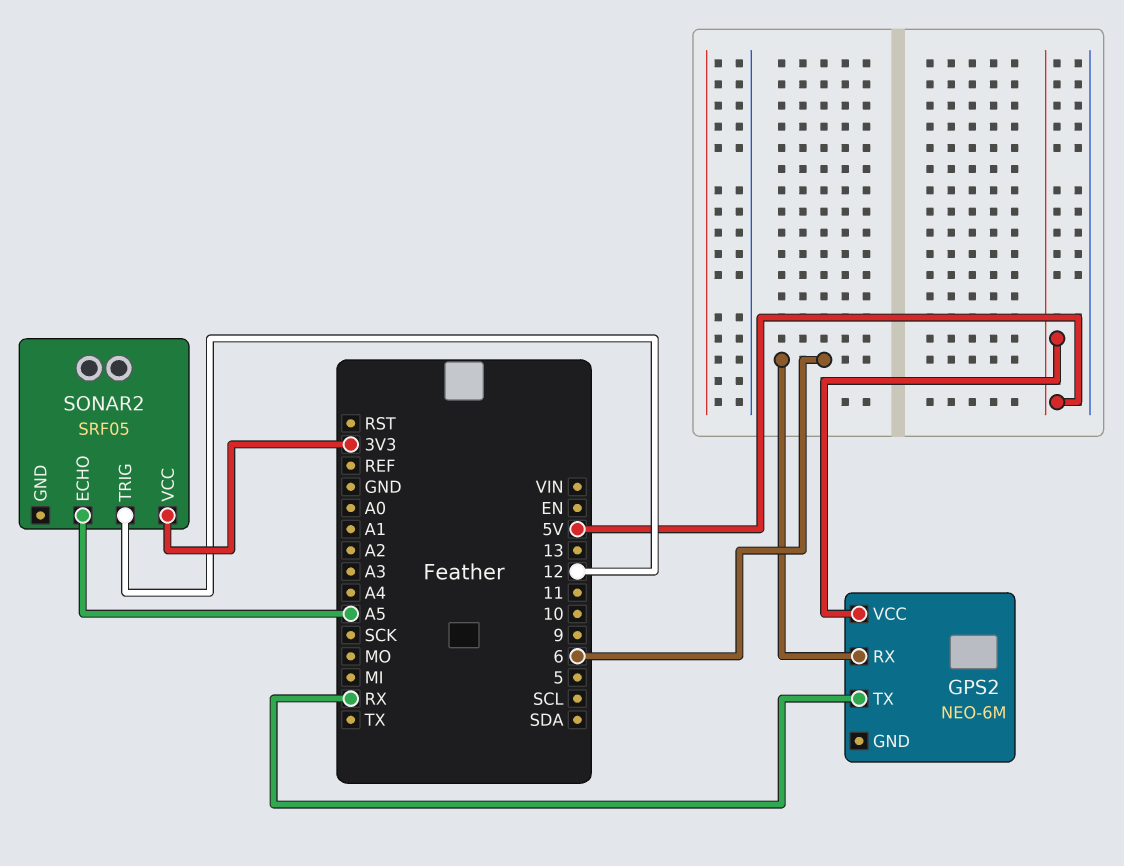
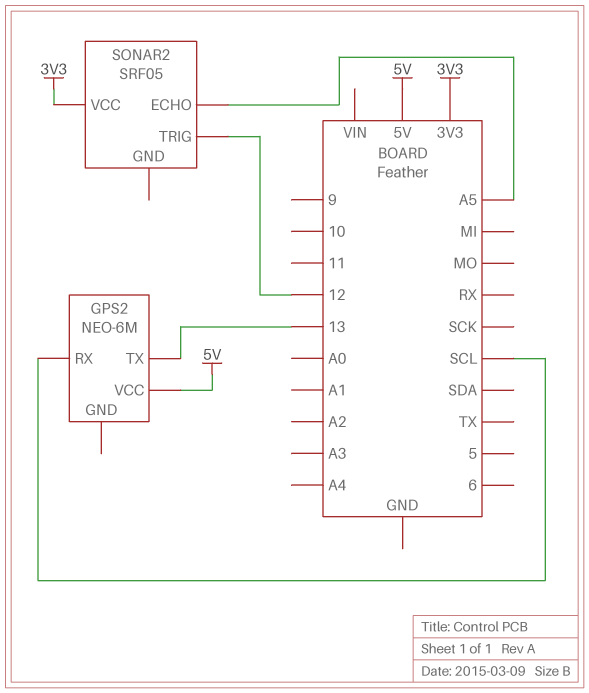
GPS2 pin RX: 6 -> SCL
GPS2 pin TX: RX -> 13

